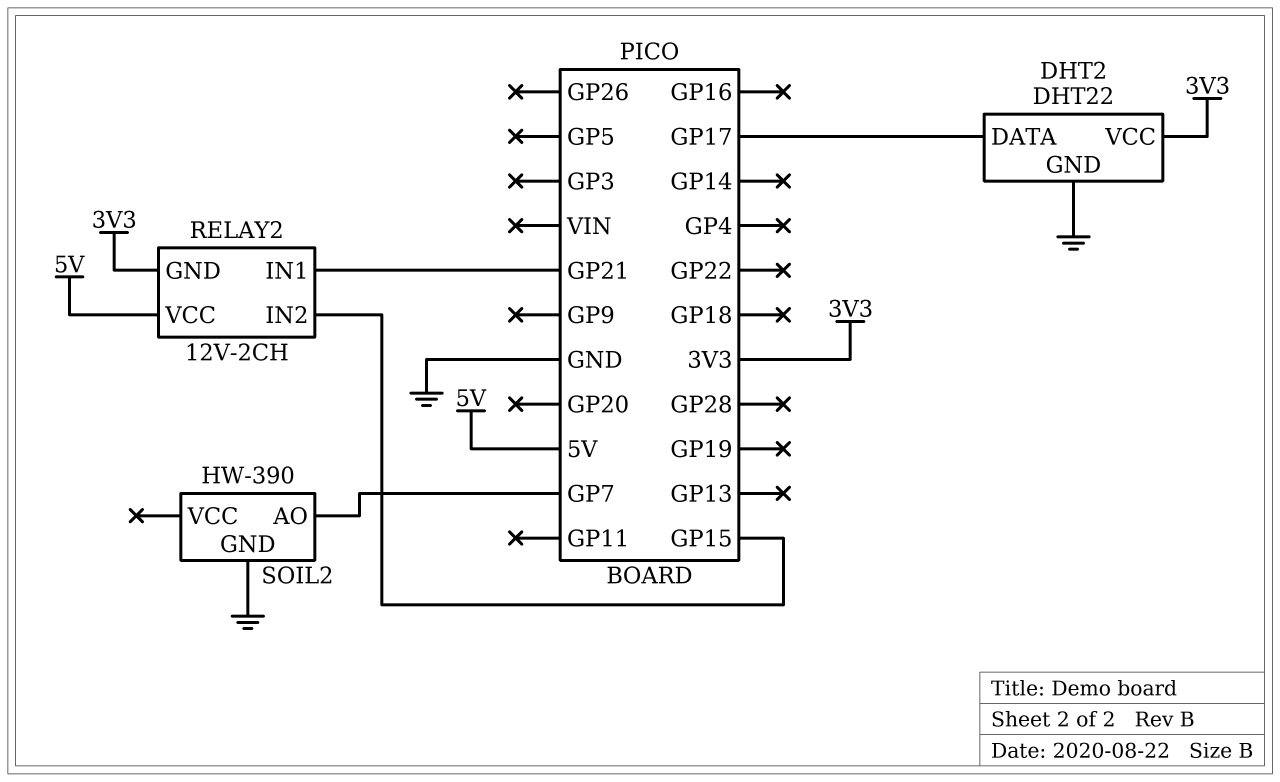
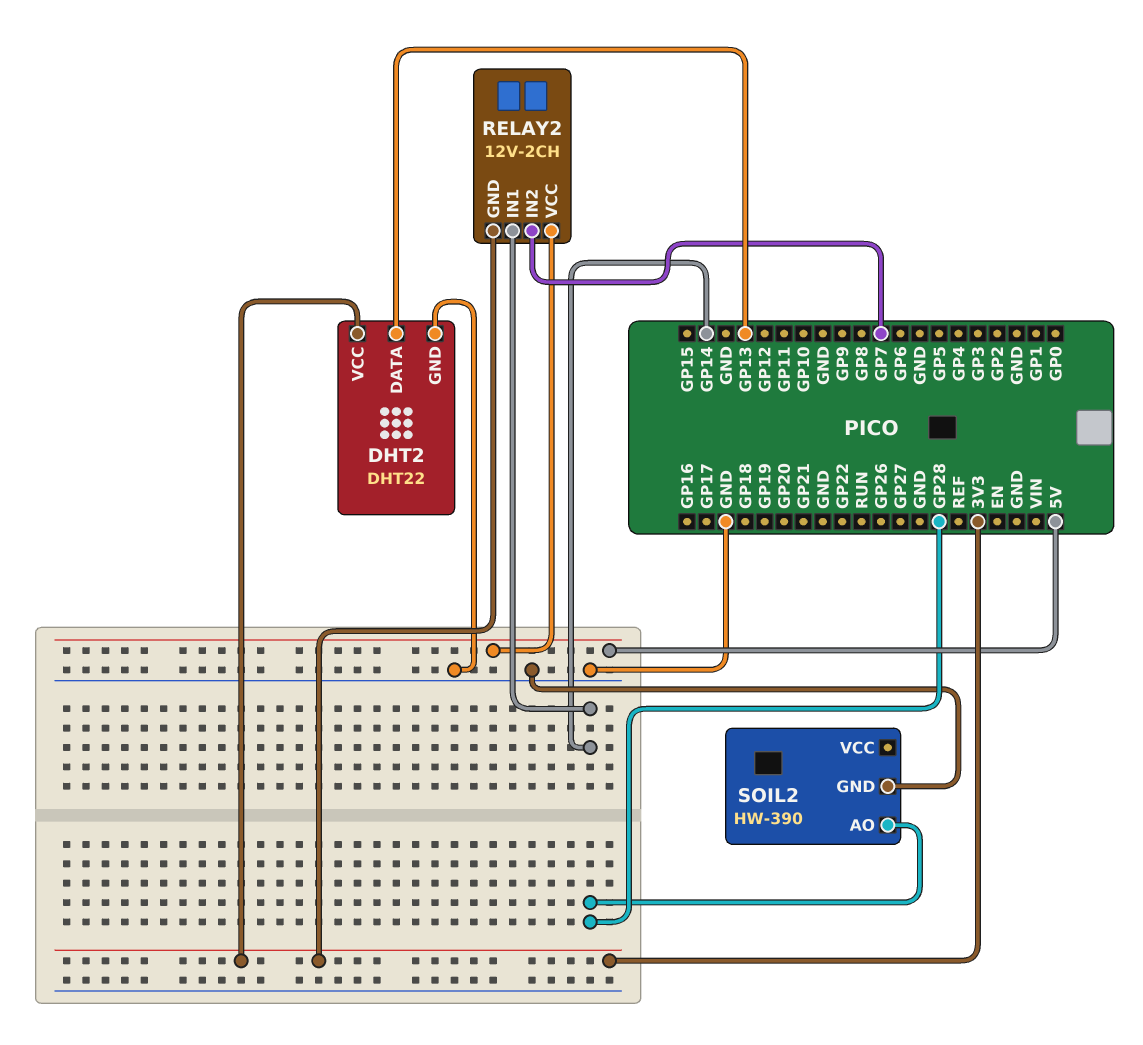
DHT2 pin DATA: GP17 -> GP13
RELAY2 pin IN1: GP21 -> GP14
RELAY2 pin IN2: GP15 -> GP7
SOIL2 pin AO: GP7 -> GP28

